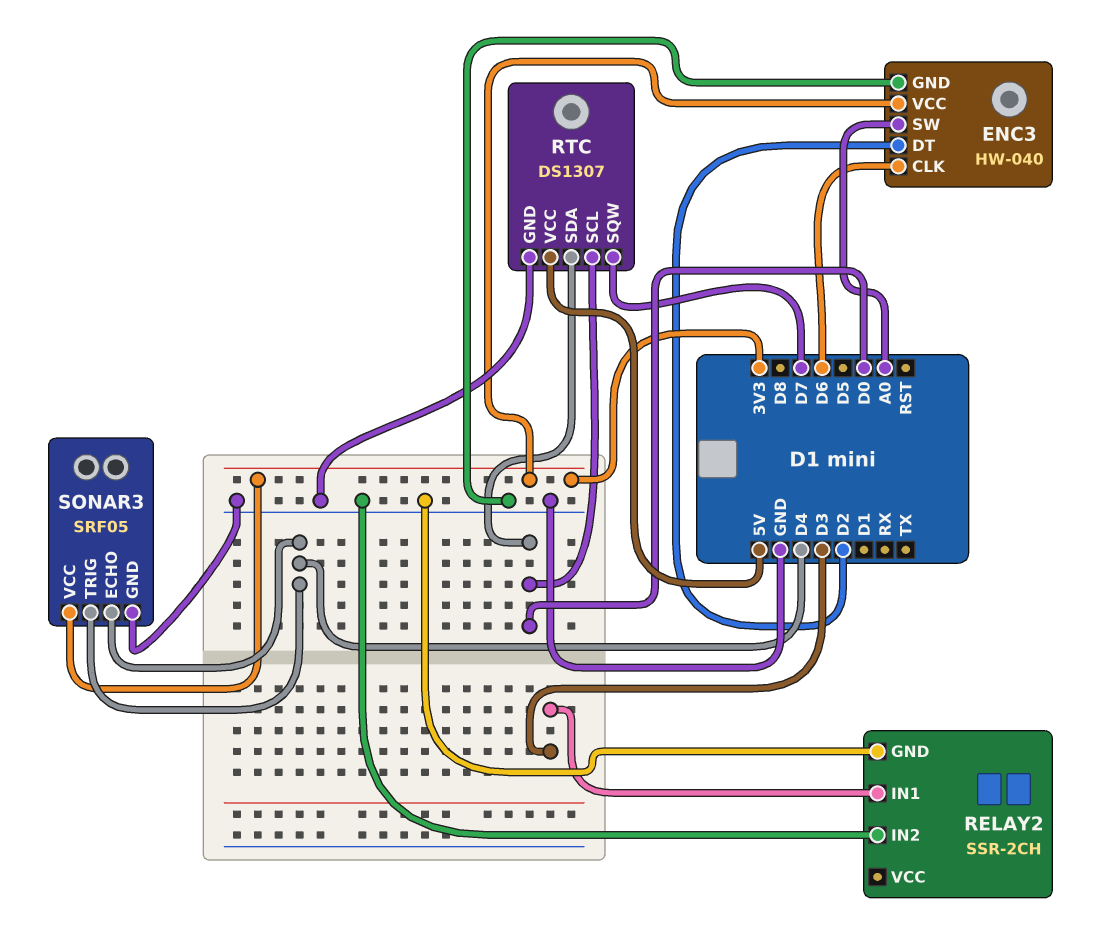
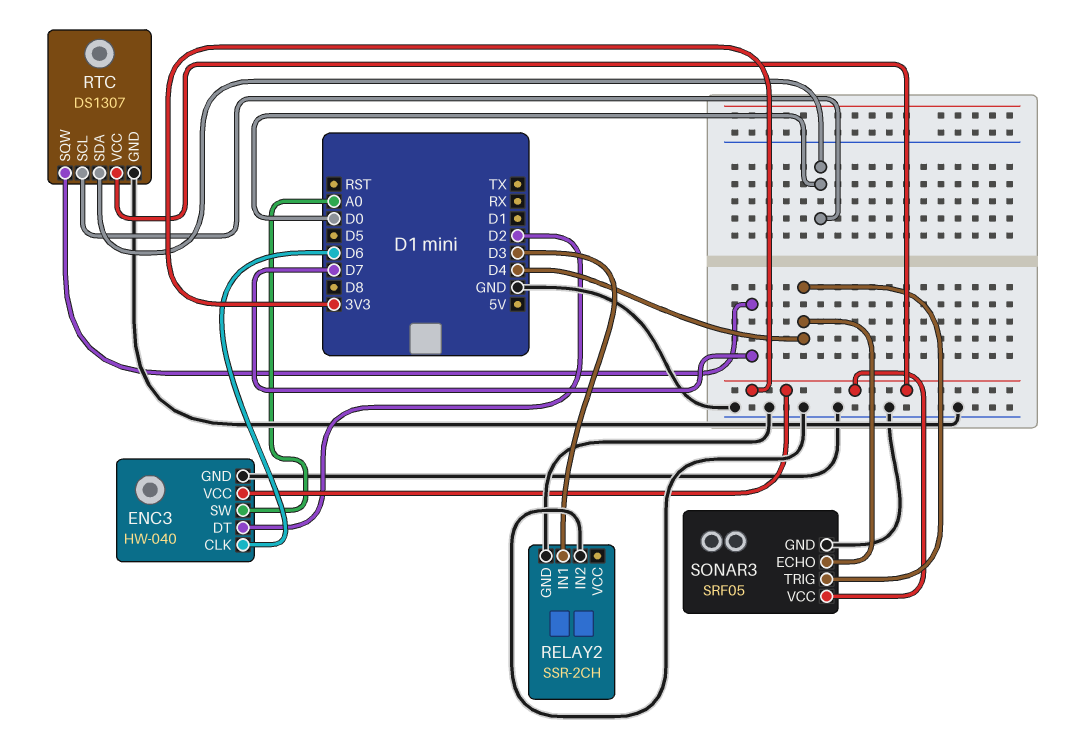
RTC pin VCC: 5V -> 3V3

